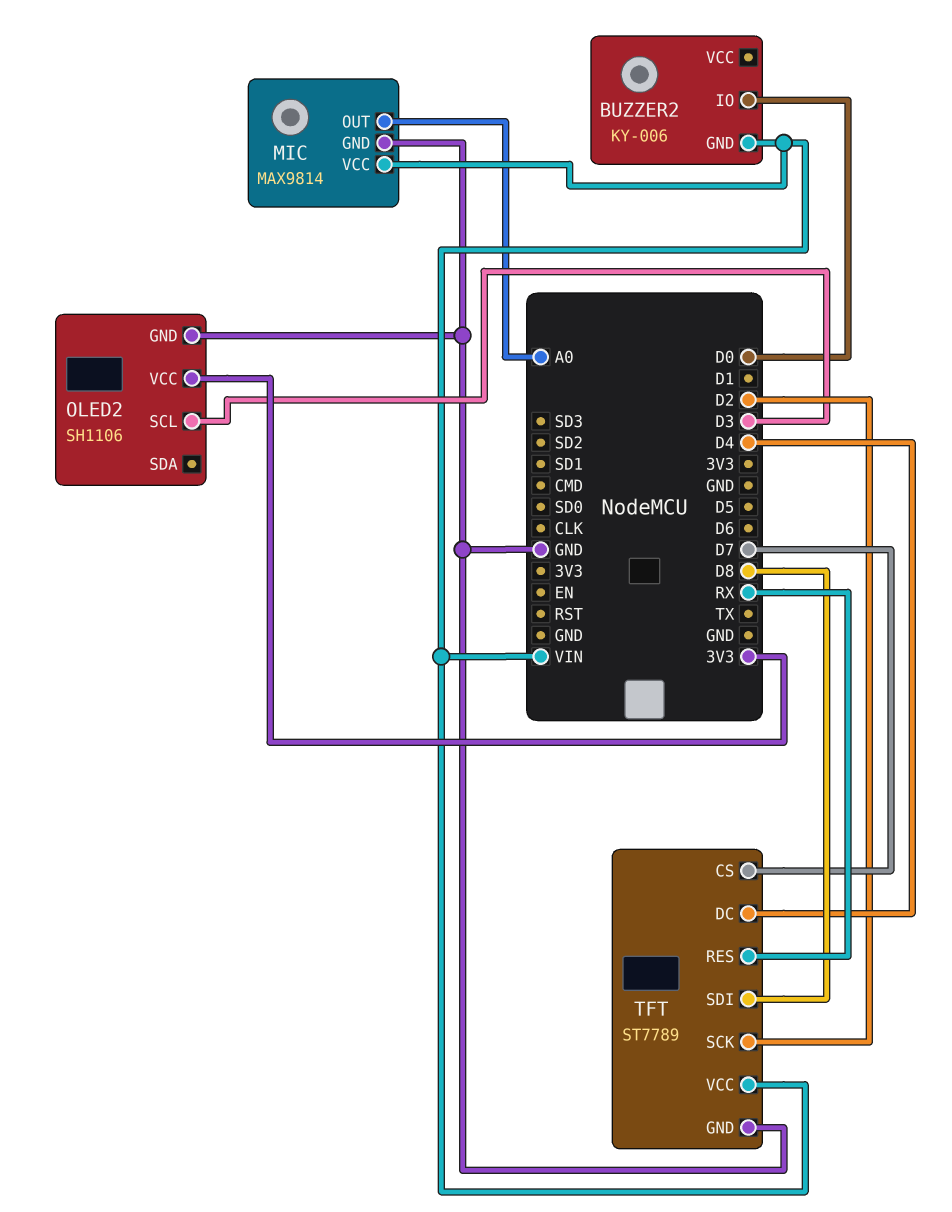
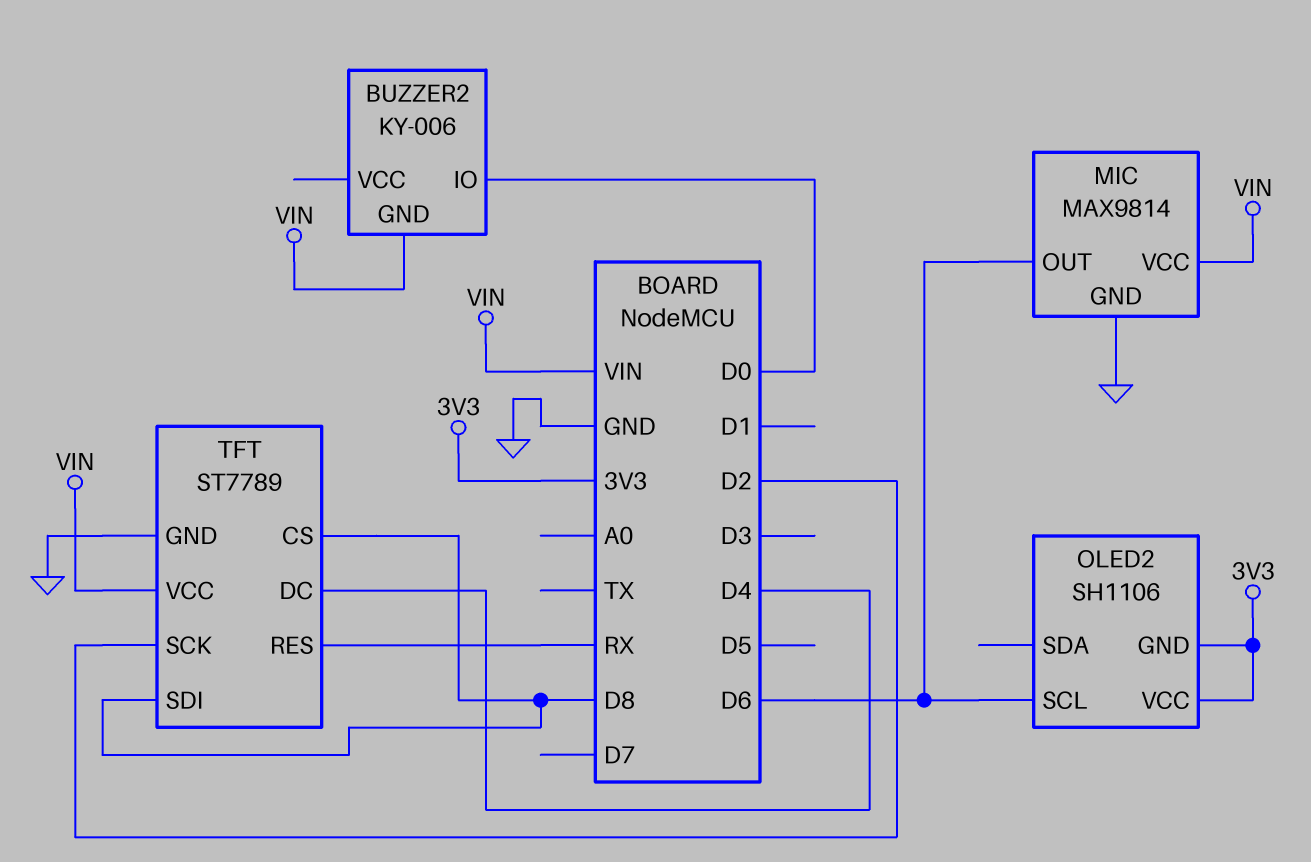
MIC pin OUT: A0 -> D6
OLED2 pin GND: GND -> 3V3
OLED2 pin SCL: D3 -> D6
TFT pin CS: D7 -> D8

